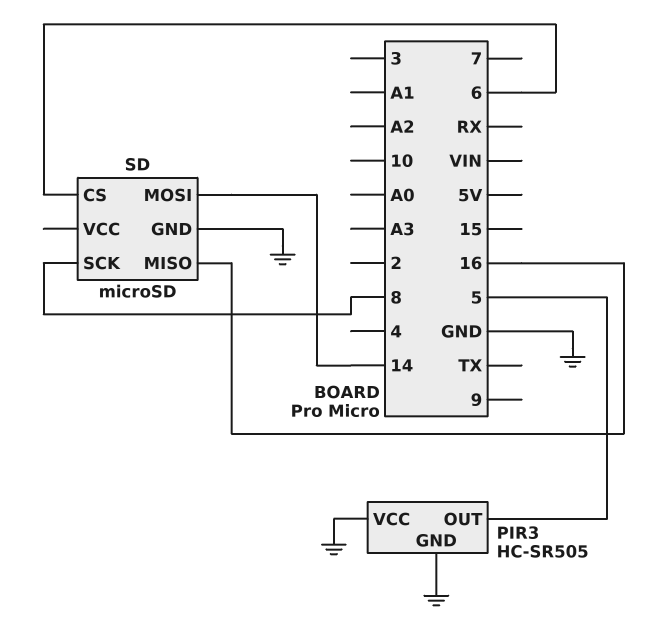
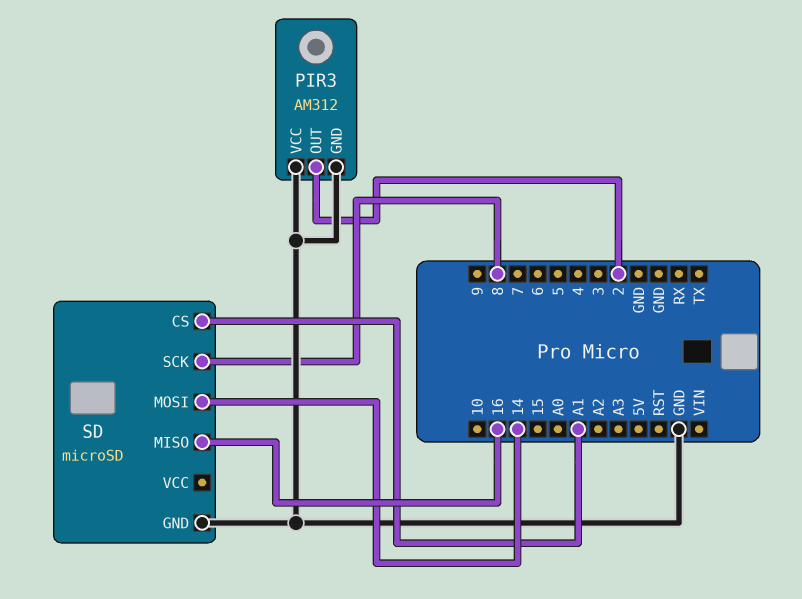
PIR3: HC-SR505 -> AM312
PIR3 pin OUT: 5 -> 2
SD pin CS: 6 -> A1

